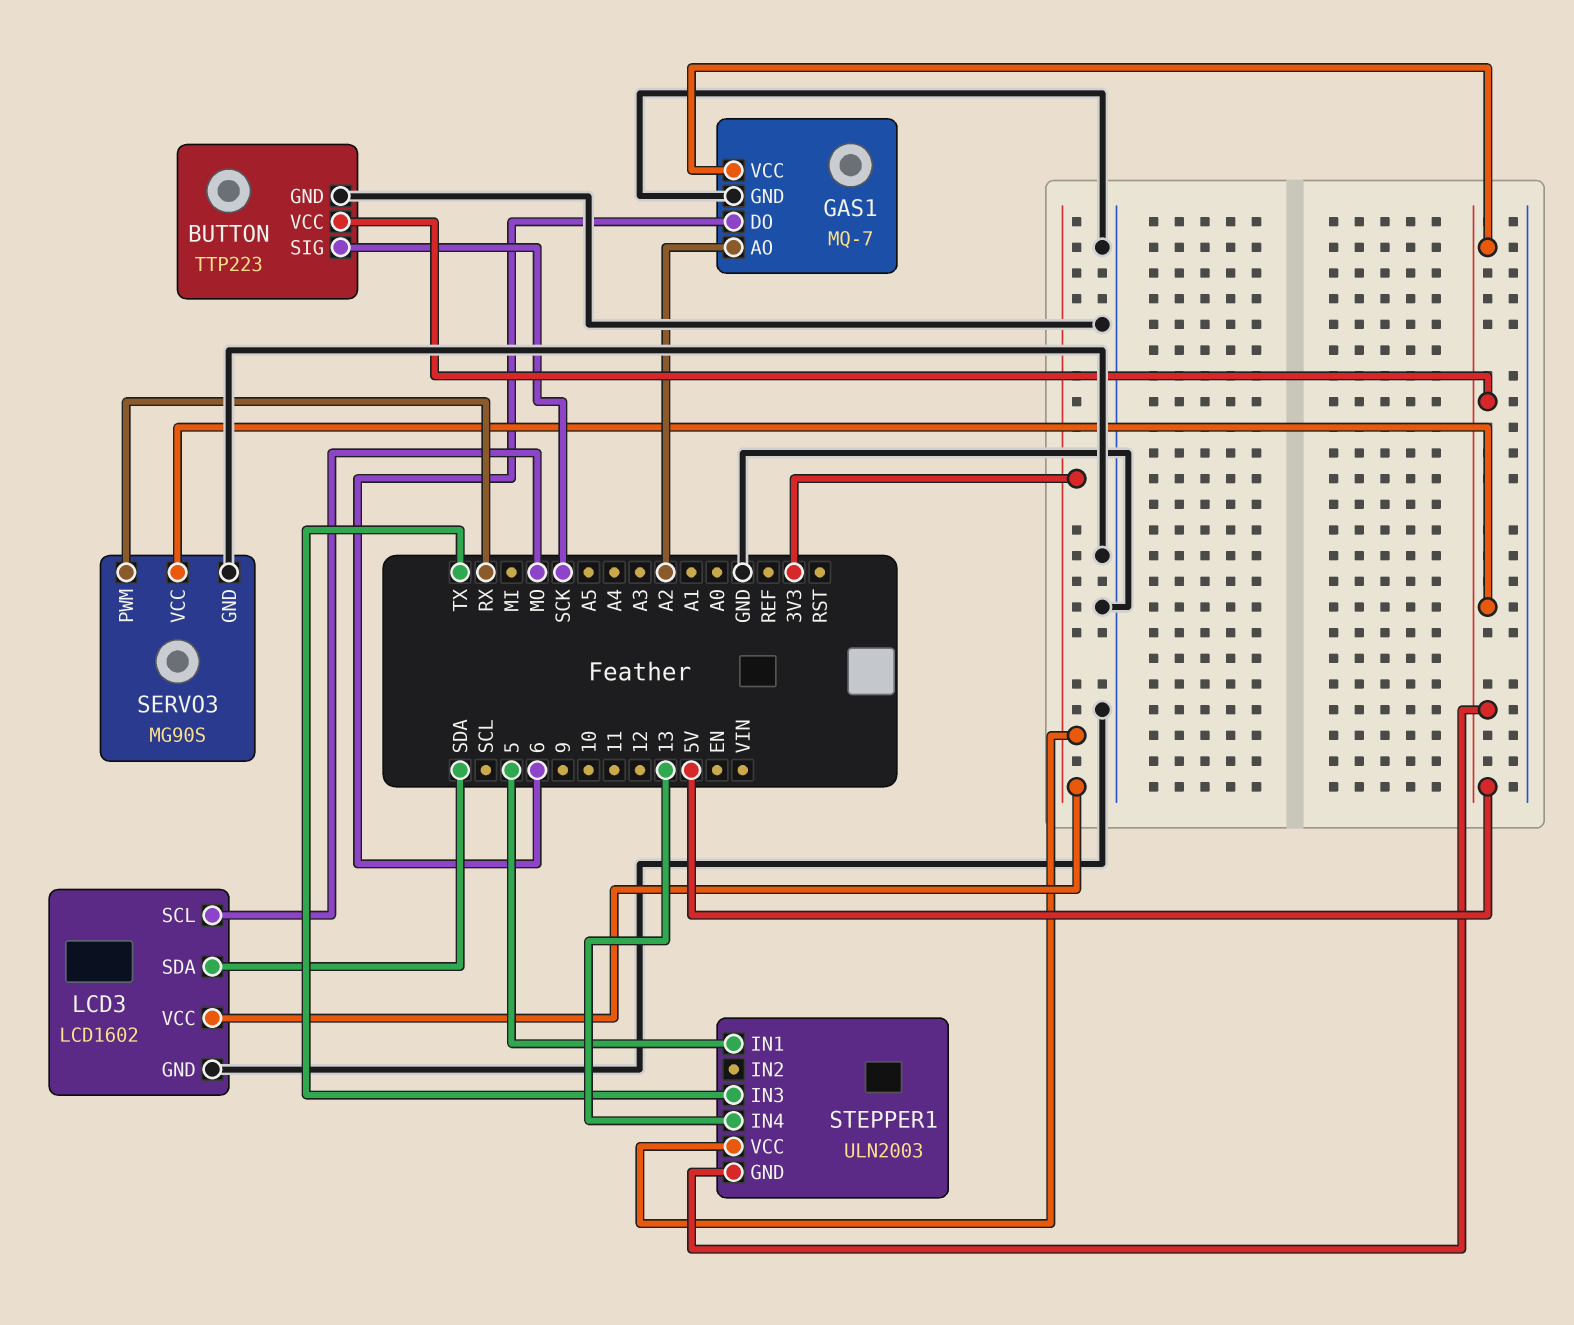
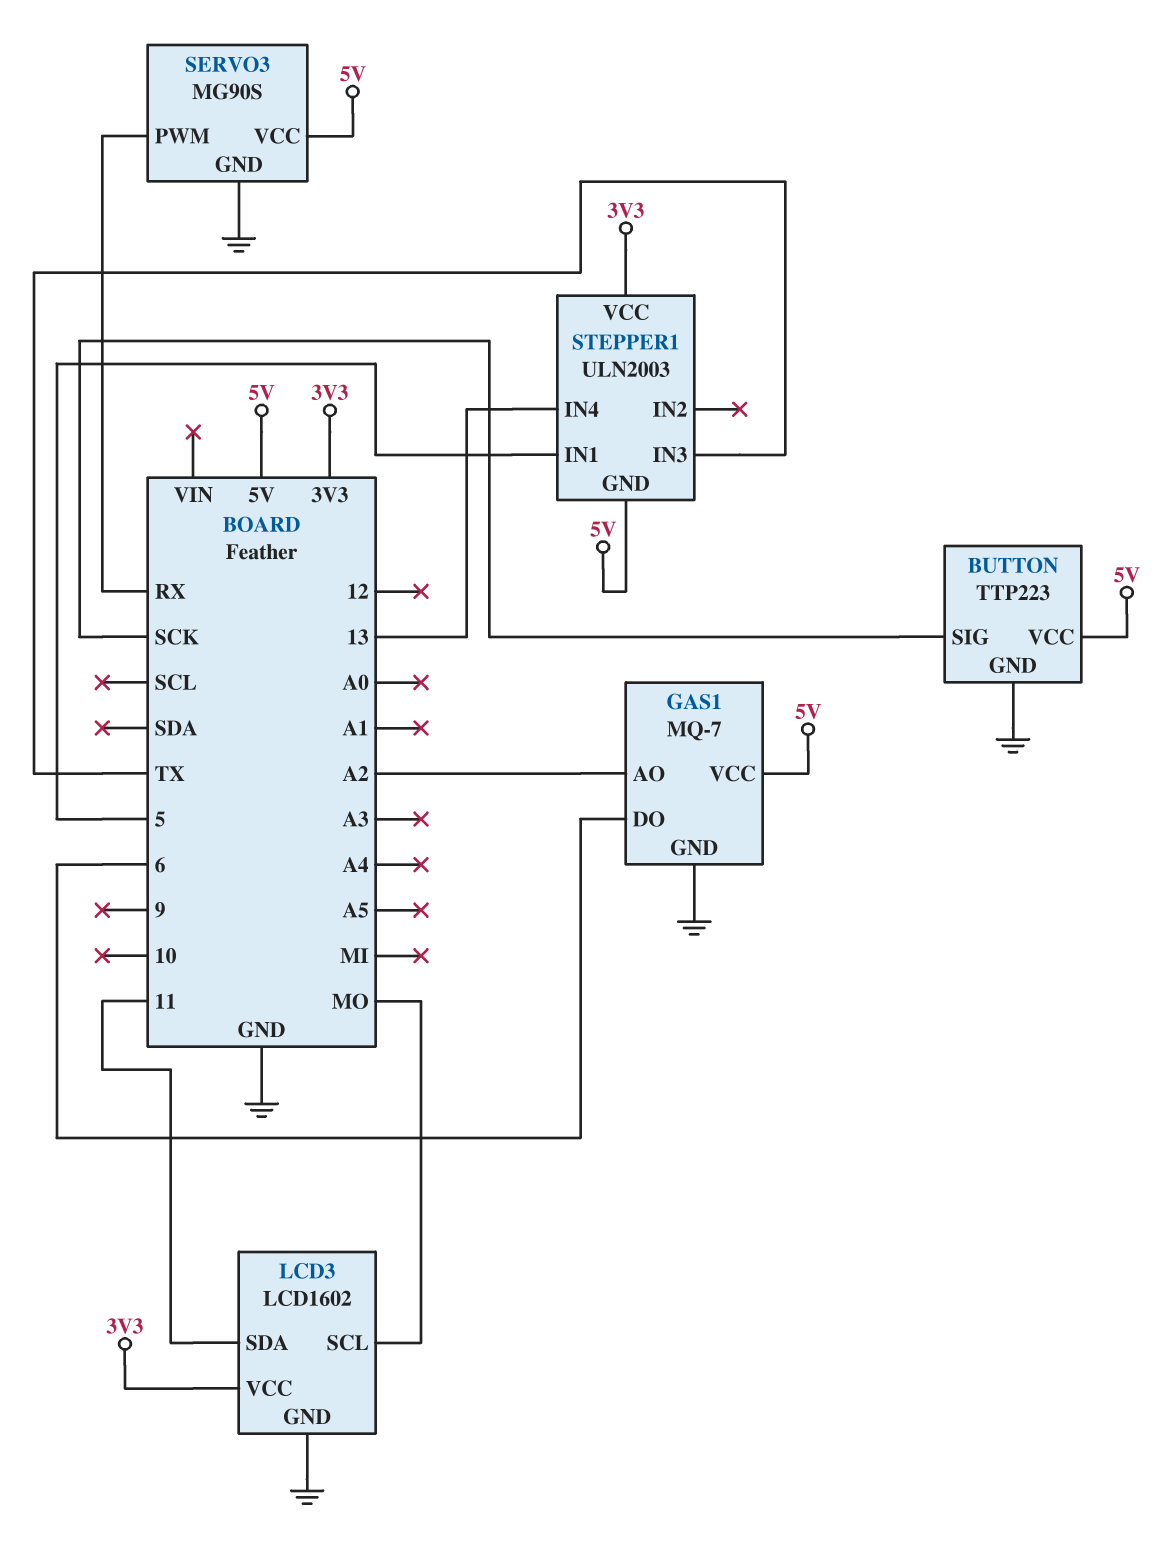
LCD3 pin SDA: SDA -> 11

